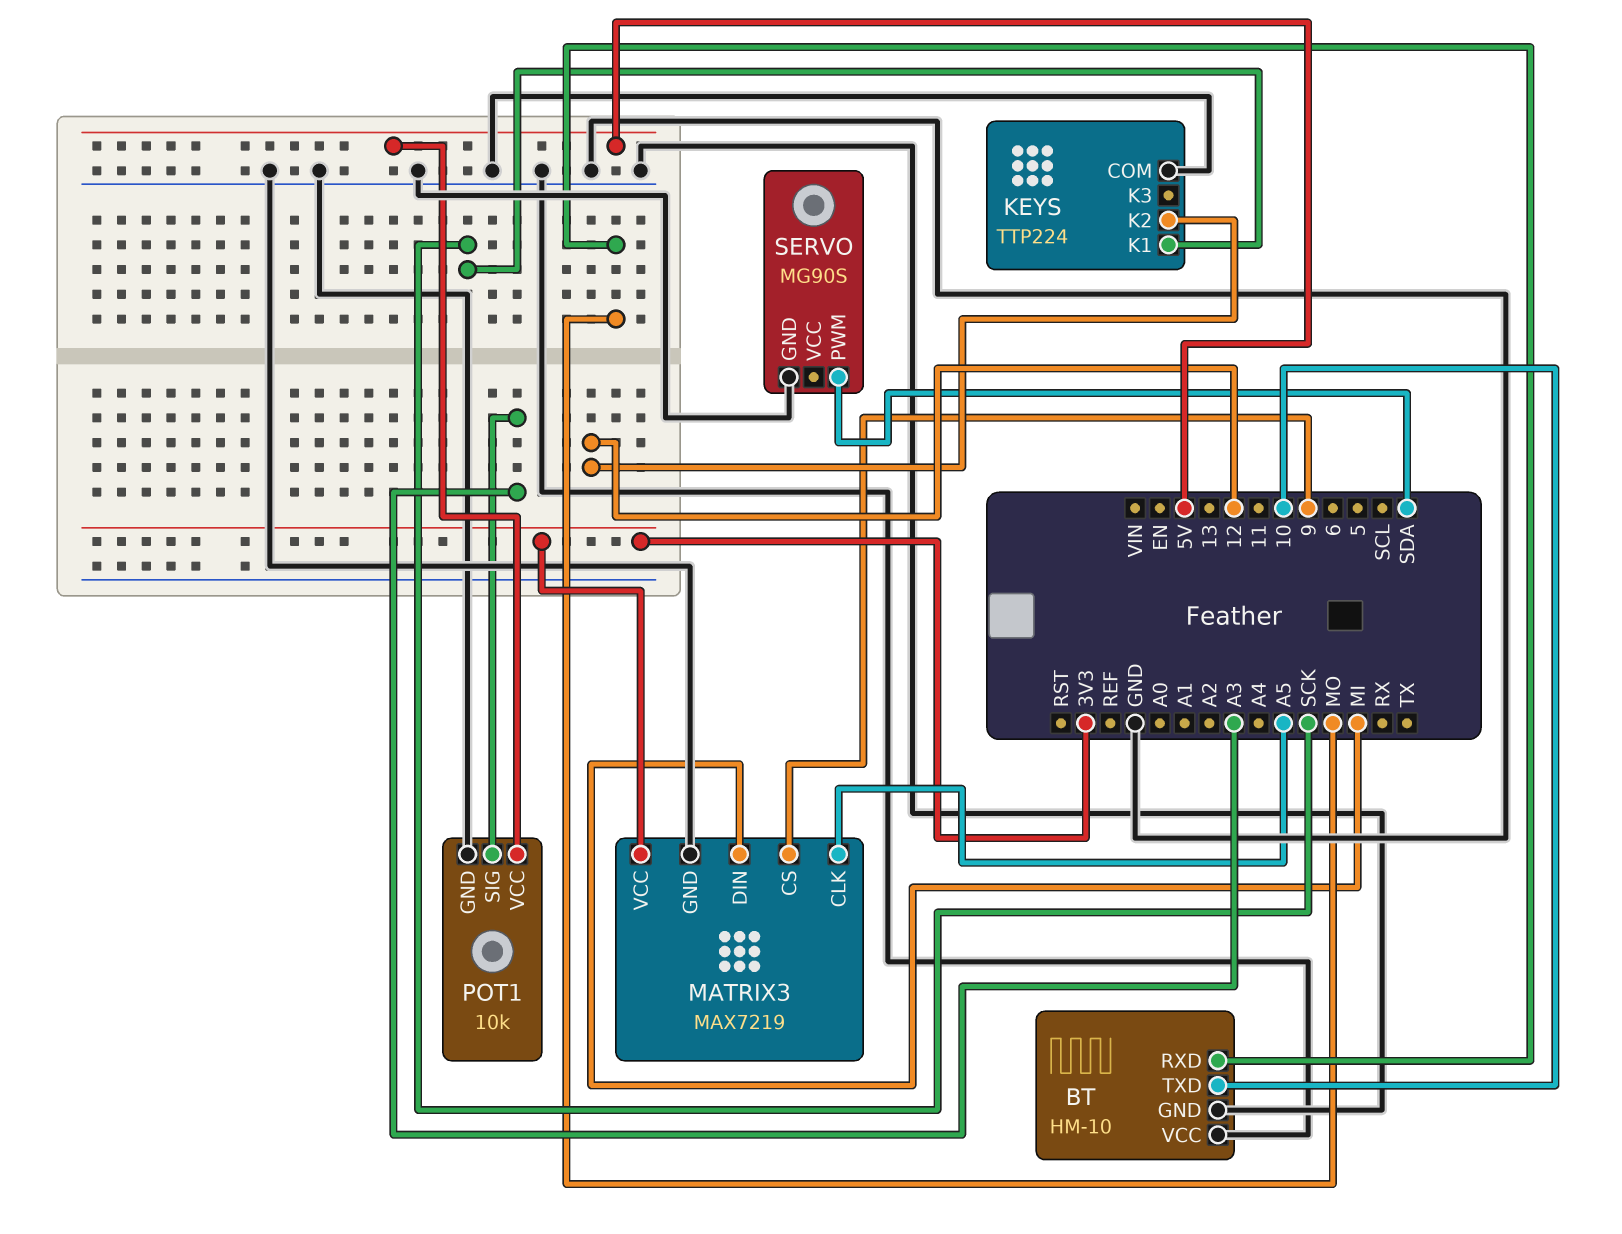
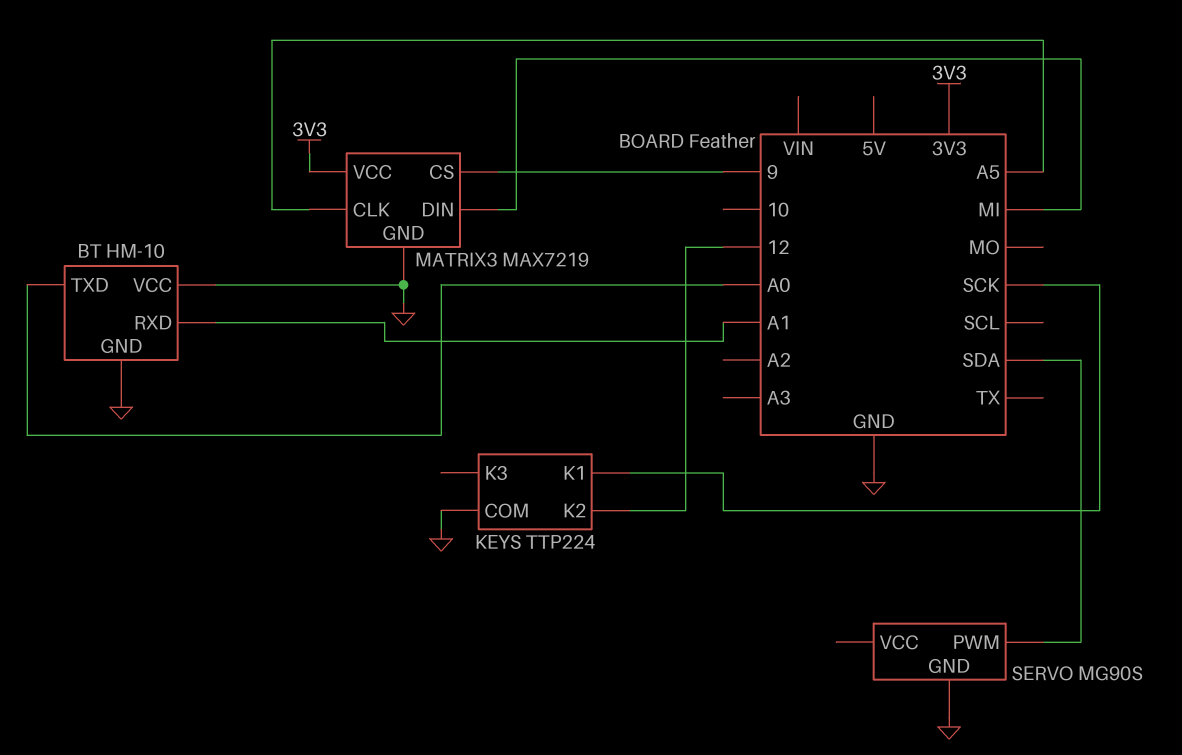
BT pin RXD: MO -> A1
BT pin TXD: 10 -> A0
POT1: 10k -> none
POT1 pin GND: GND -> none
POT1 pin SIG: A3 -> none
POT1 pin VCC: 5V -> none

